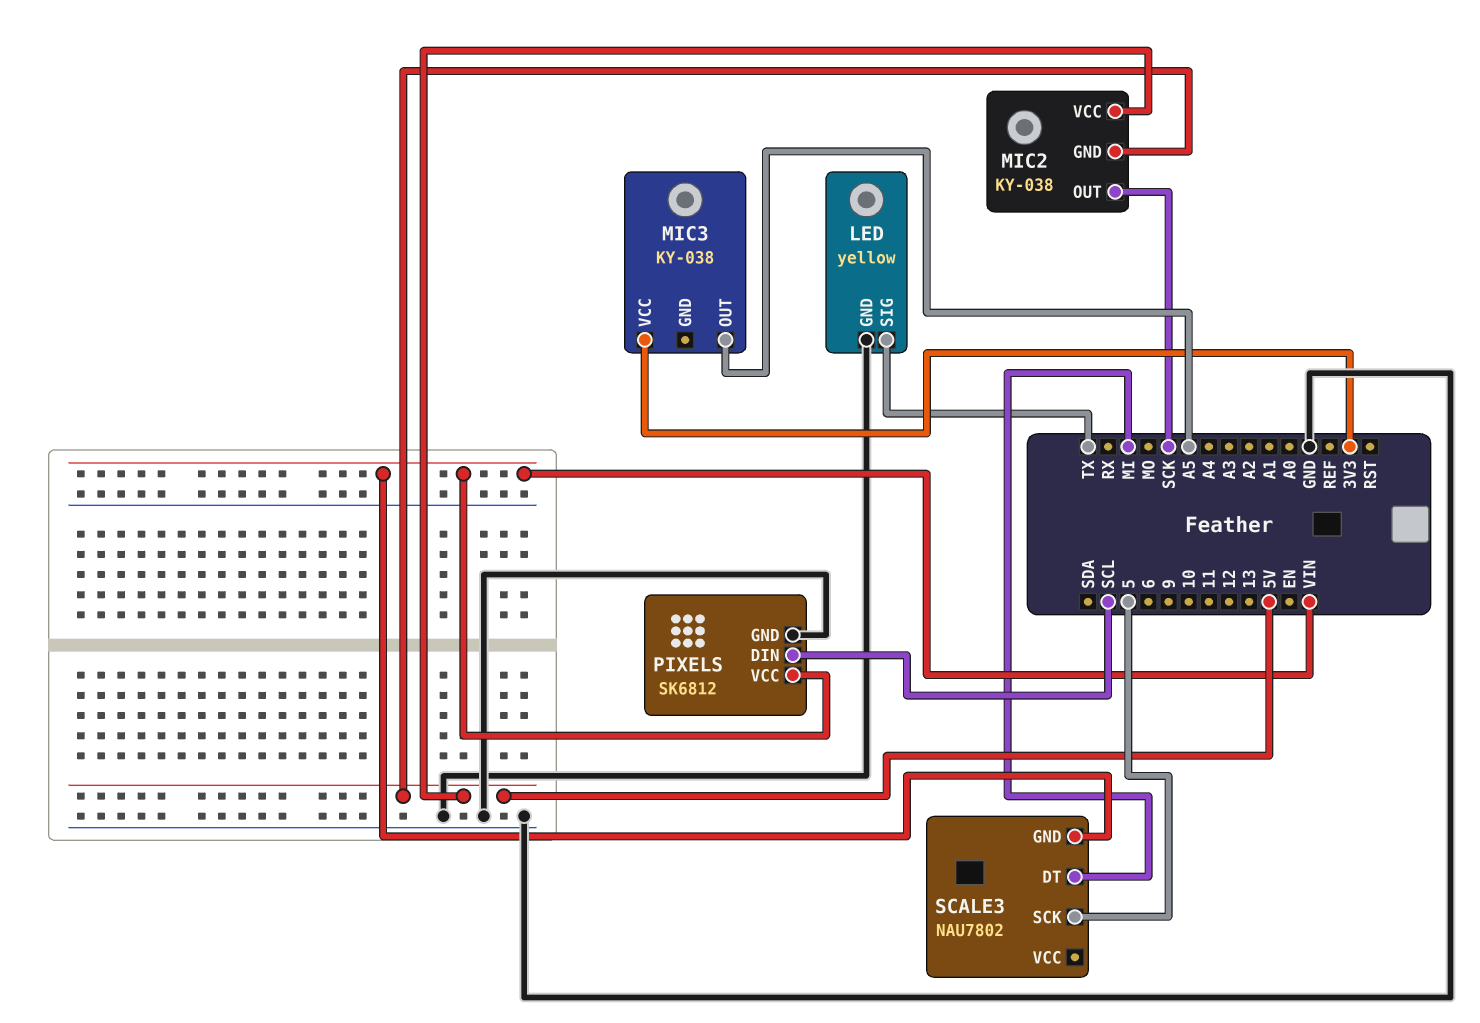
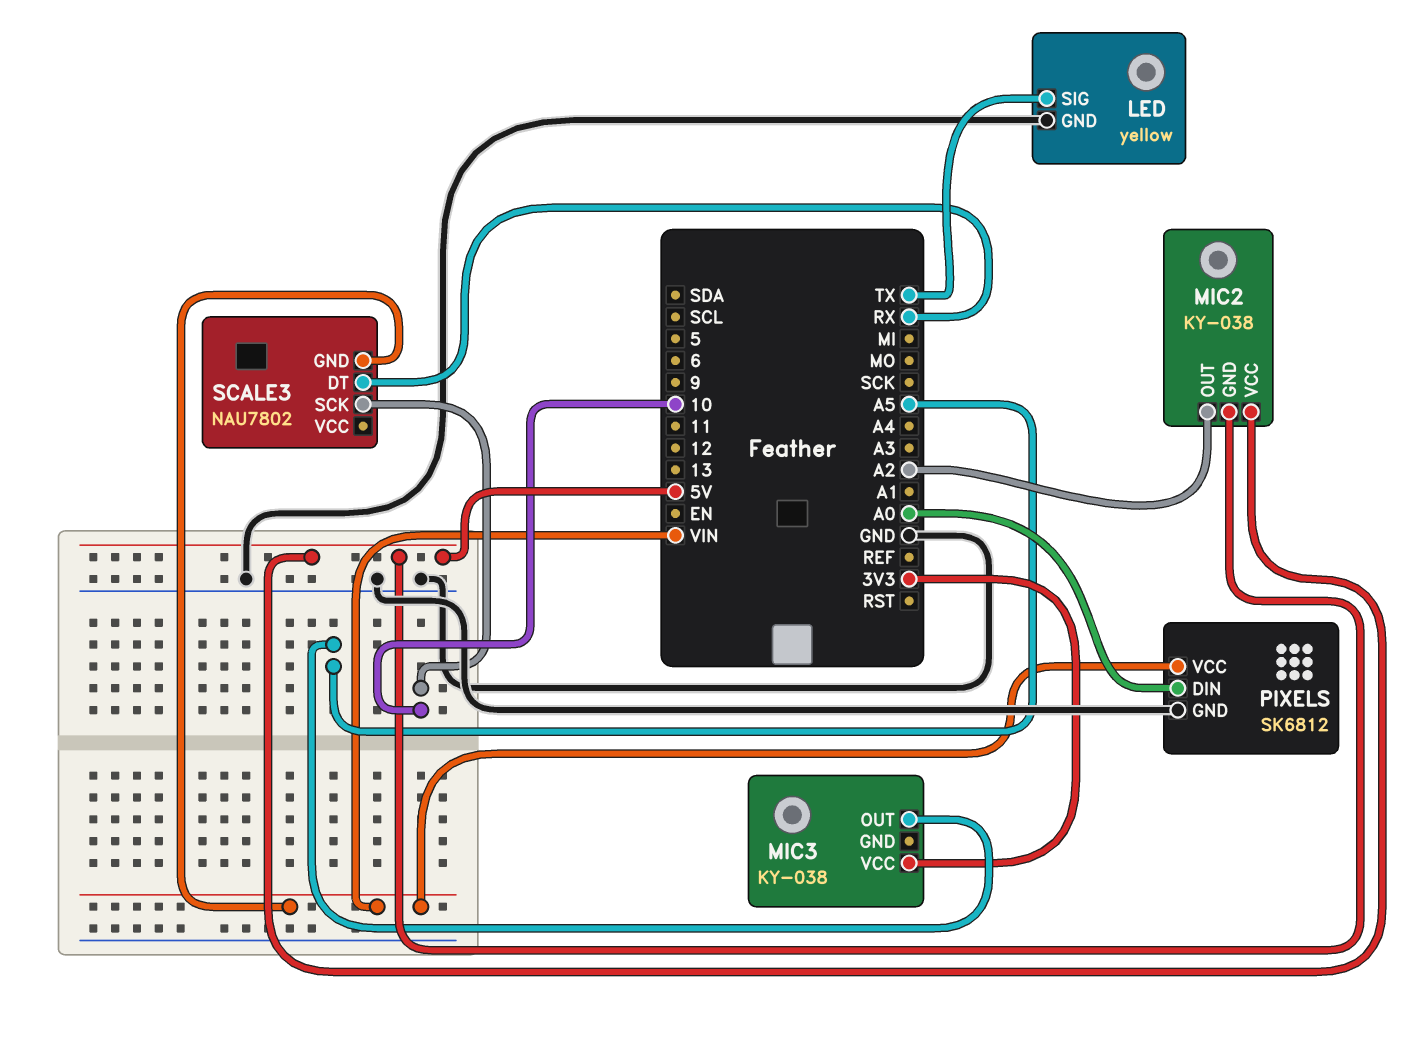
MIC2 pin OUT: SCK -> A2
PIXELS pin DIN: SCL -> A0
SCALE3 pin DT: MI -> RX
SCALE3 pin SCK: 5 -> 10

